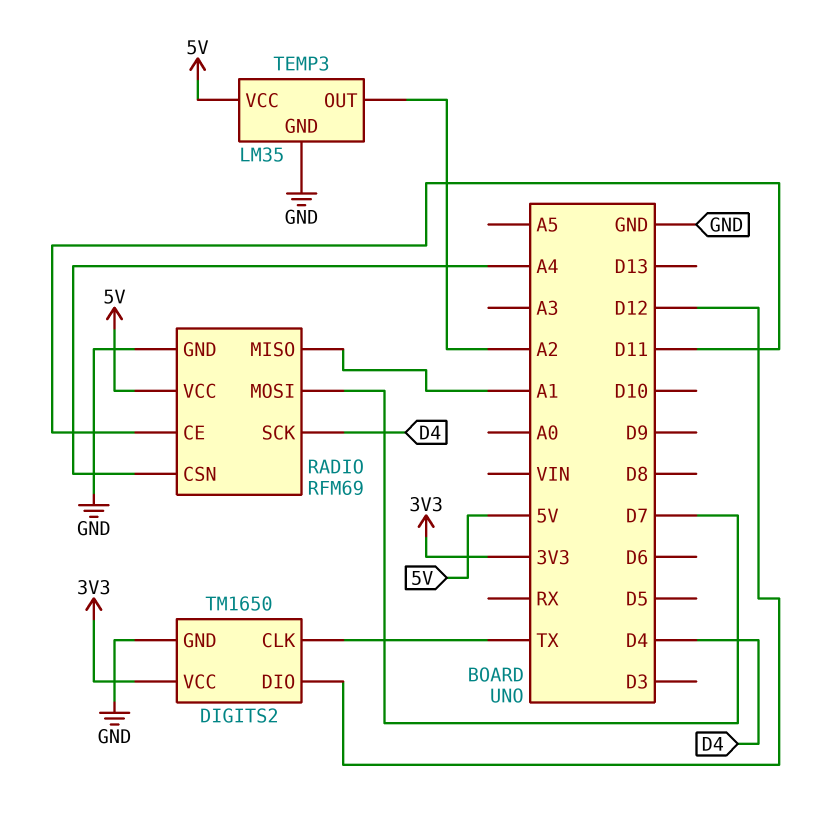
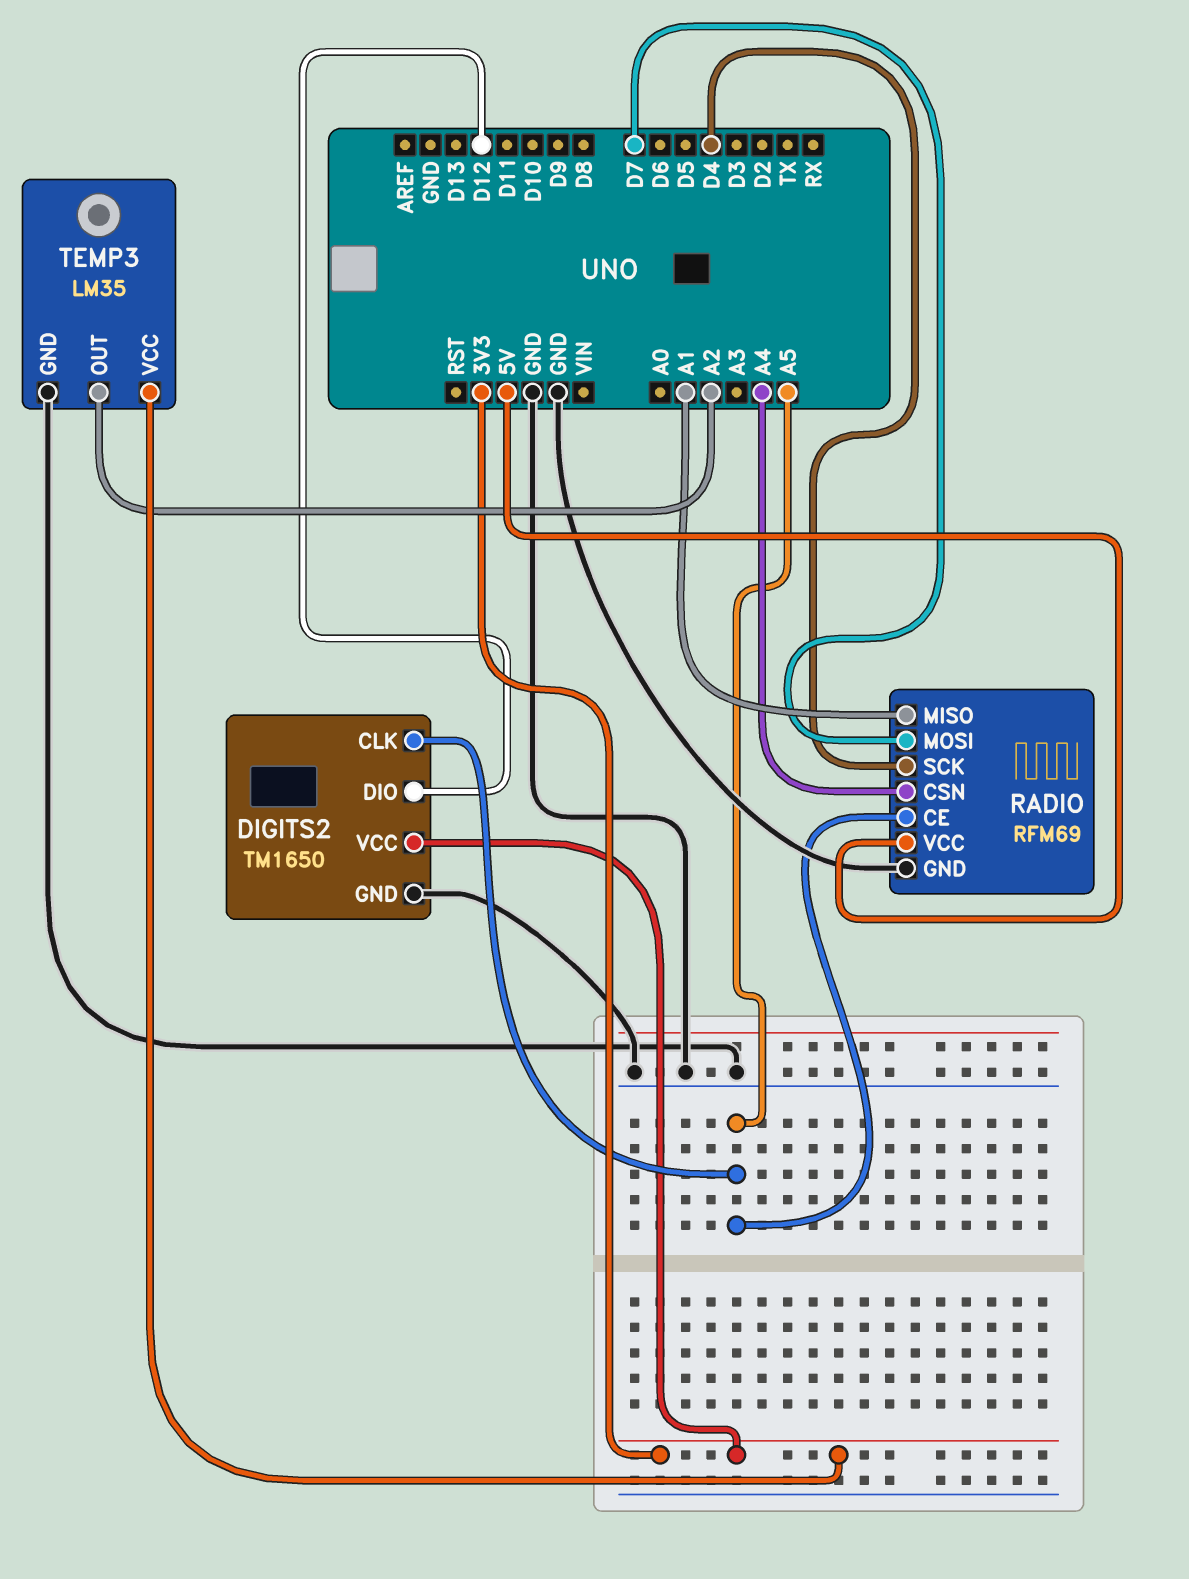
DIGITS2 pin CLK: TX -> A5
RADIO pin CE: D11 -> A5
TEMP3 pin VCC: 5V -> 3V3

